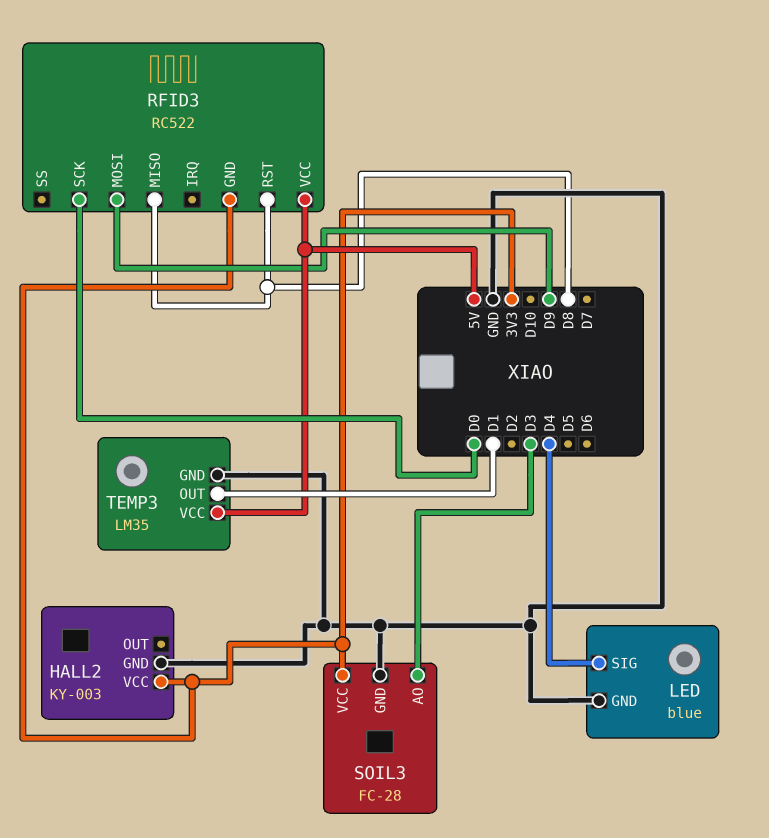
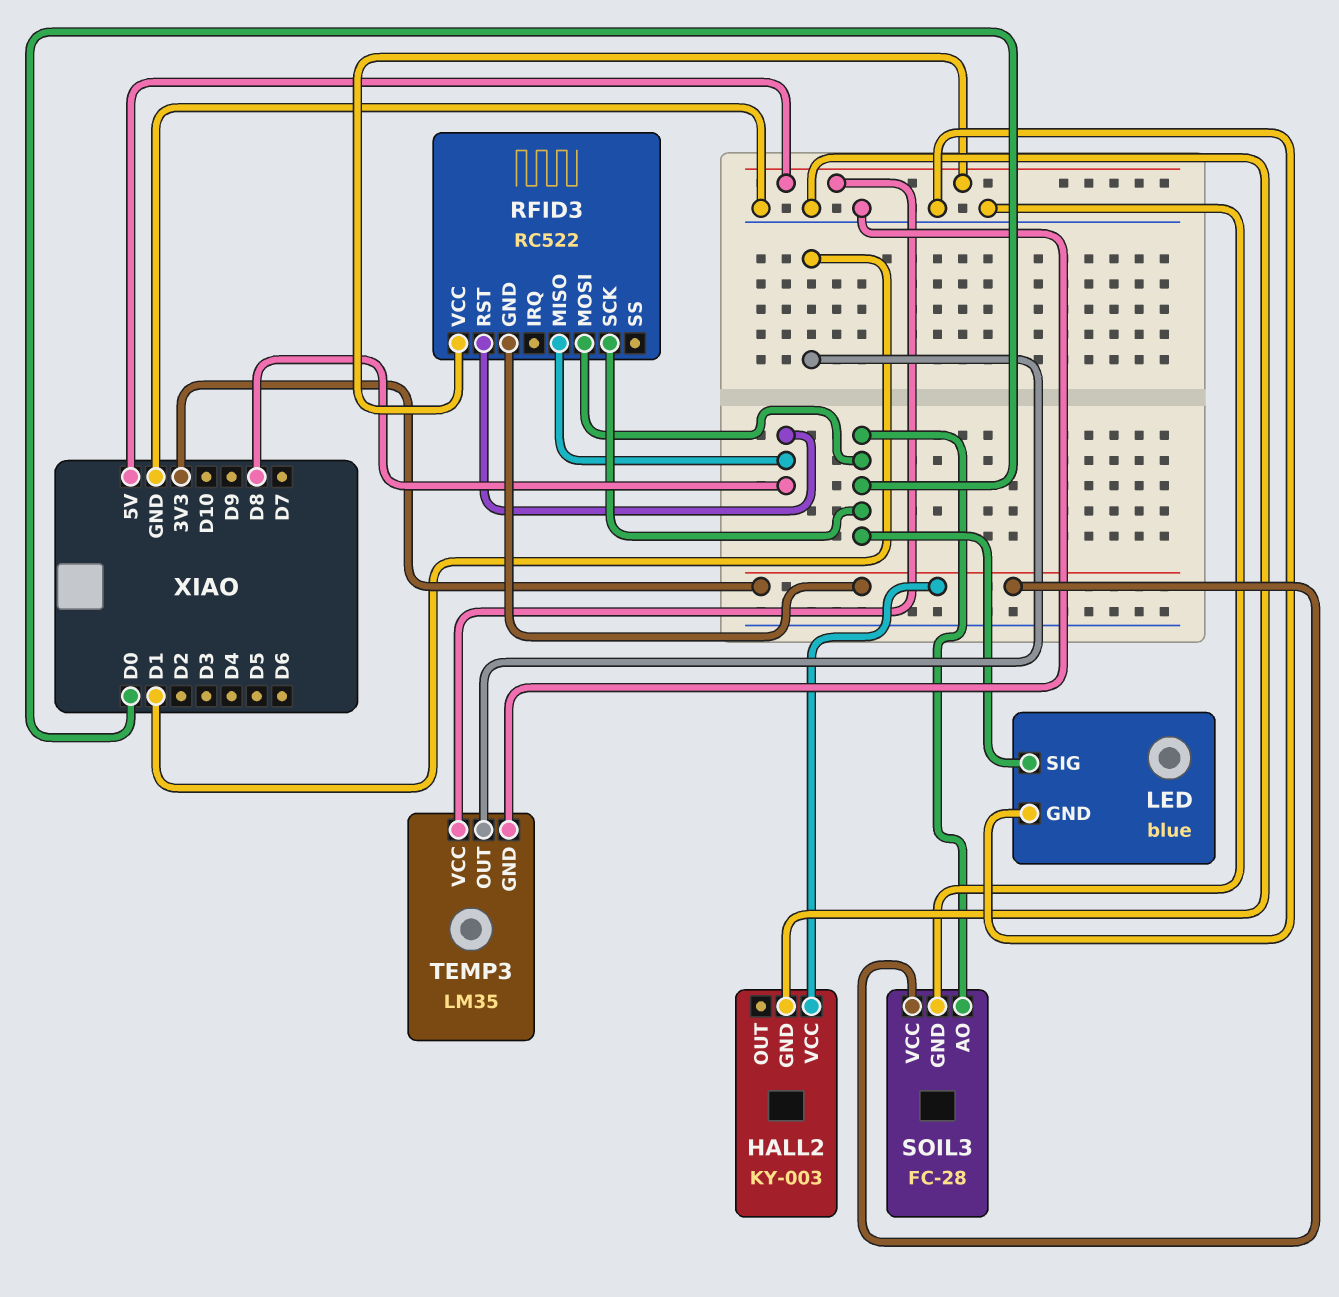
LED pin SIG: D4 -> D0
RFID3 pin MOSI: D9 -> D0
SOIL3 pin AO: D3 -> D0

